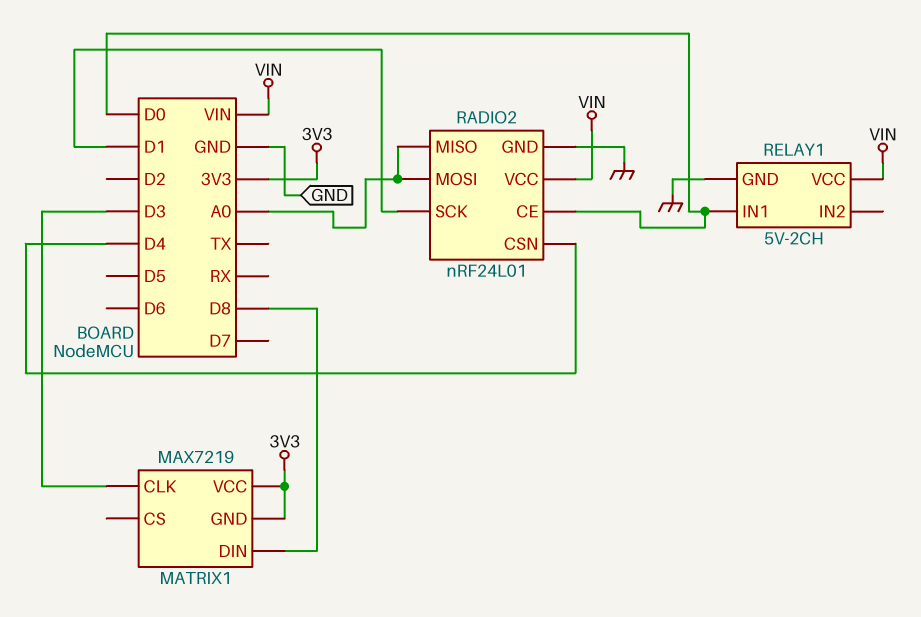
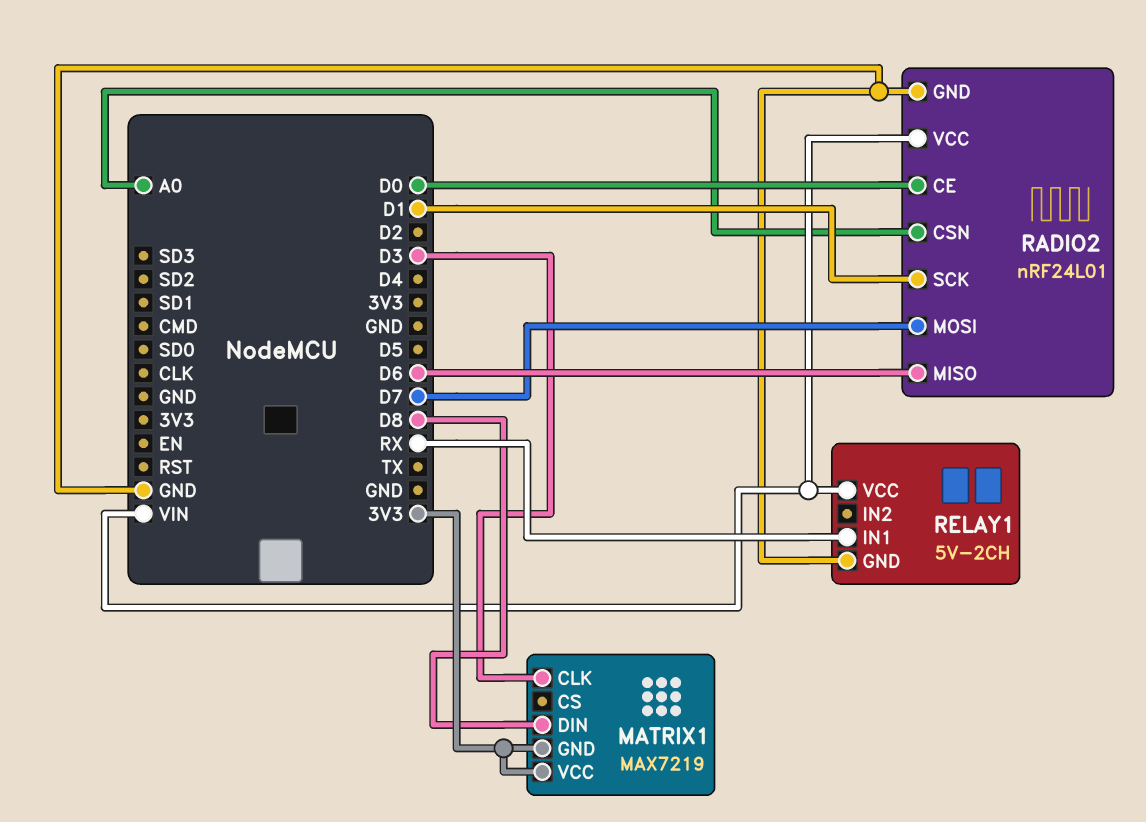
RADIO2 pin CSN: D4 -> A0
RADIO2 pin MISO: A0 -> D6
RADIO2 pin MOSI: A0 -> D7
RELAY1 pin IN1: D0 -> RX

